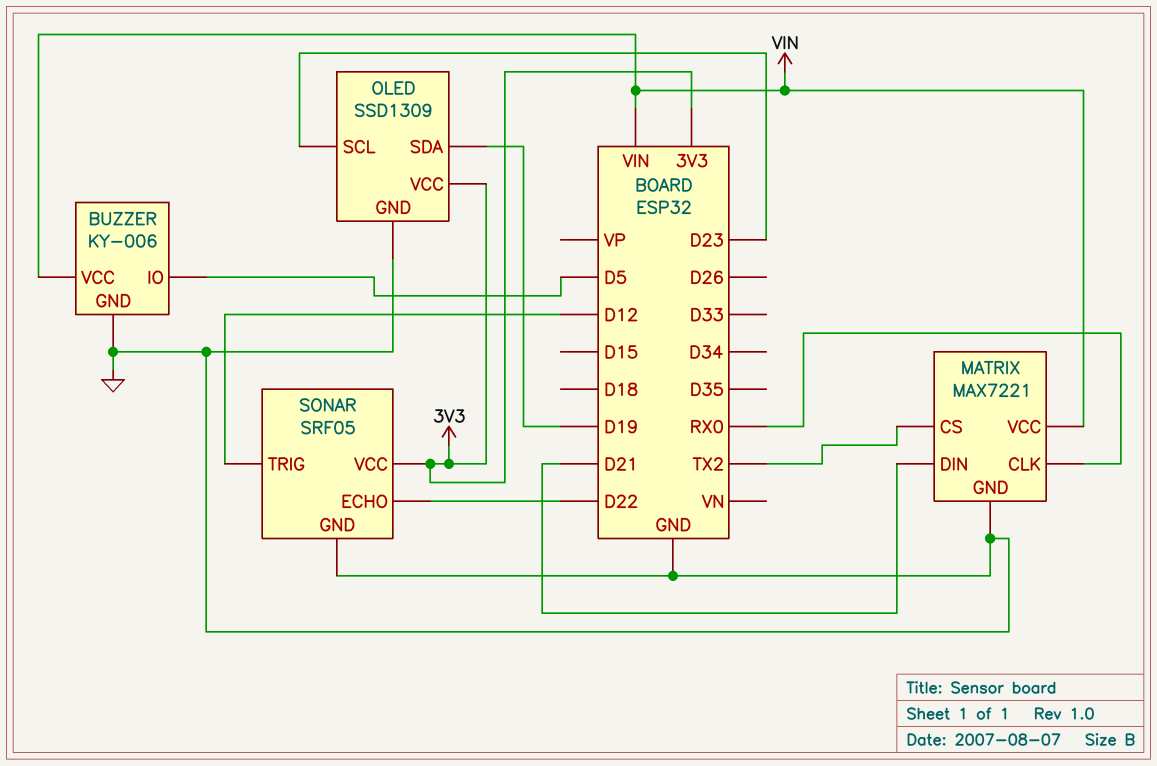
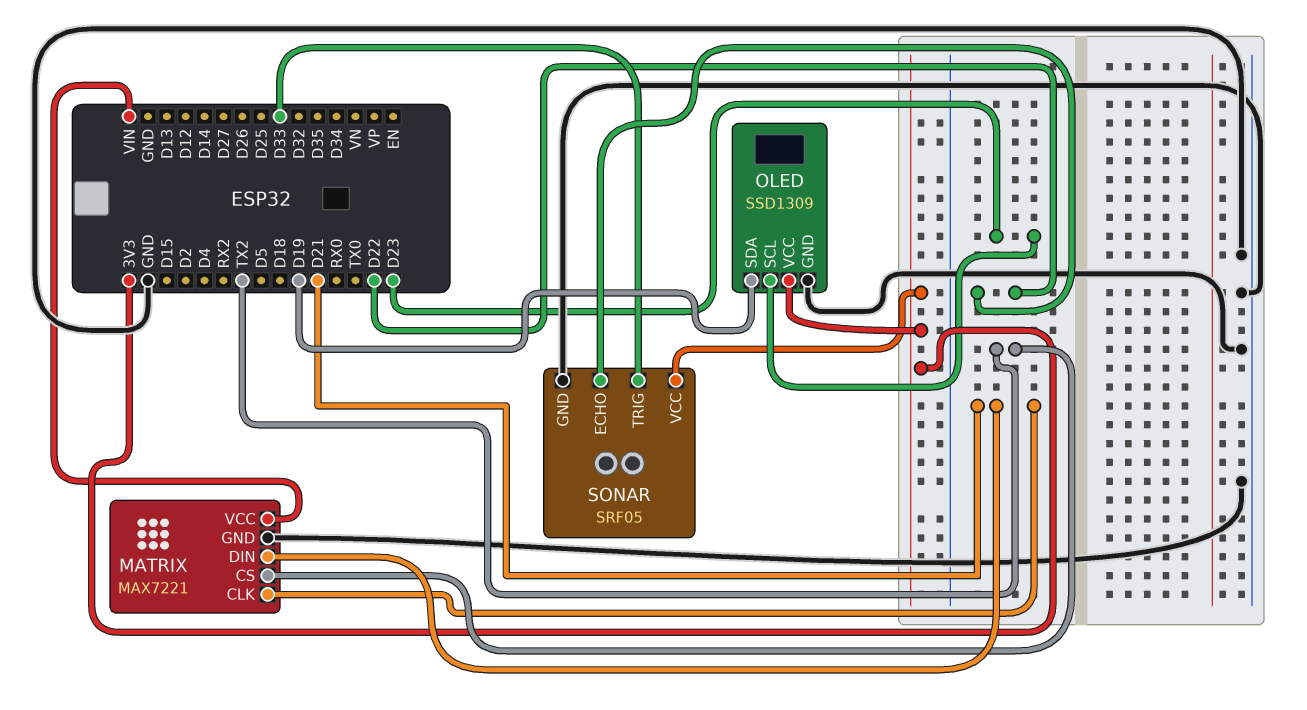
BUZZER: KY-006 -> none
BUZZER pin GND: GND -> none
BUZZER pin IO: D5 -> none
BUZZER pin VCC: VIN -> none
MATRIX pin CLK: RX0 -> D21
SONAR pin TRIG: D12 -> D33

